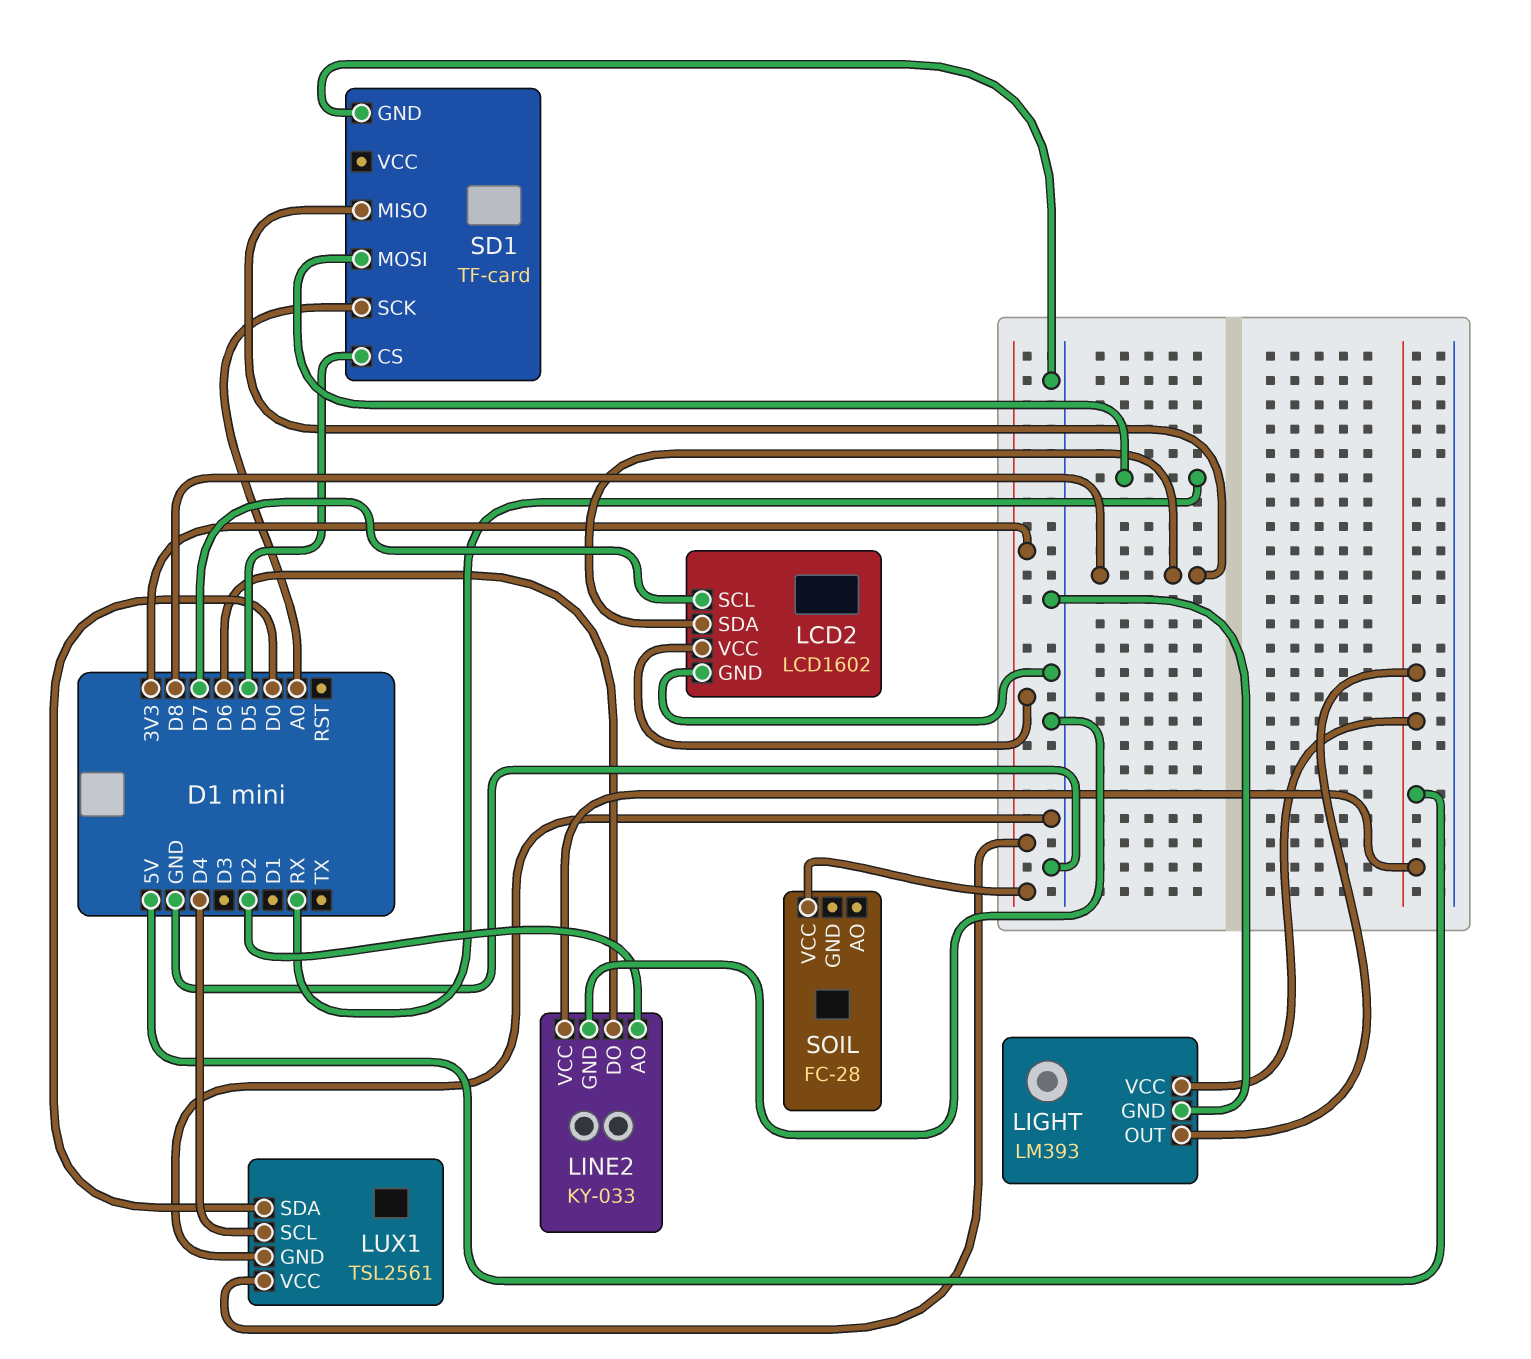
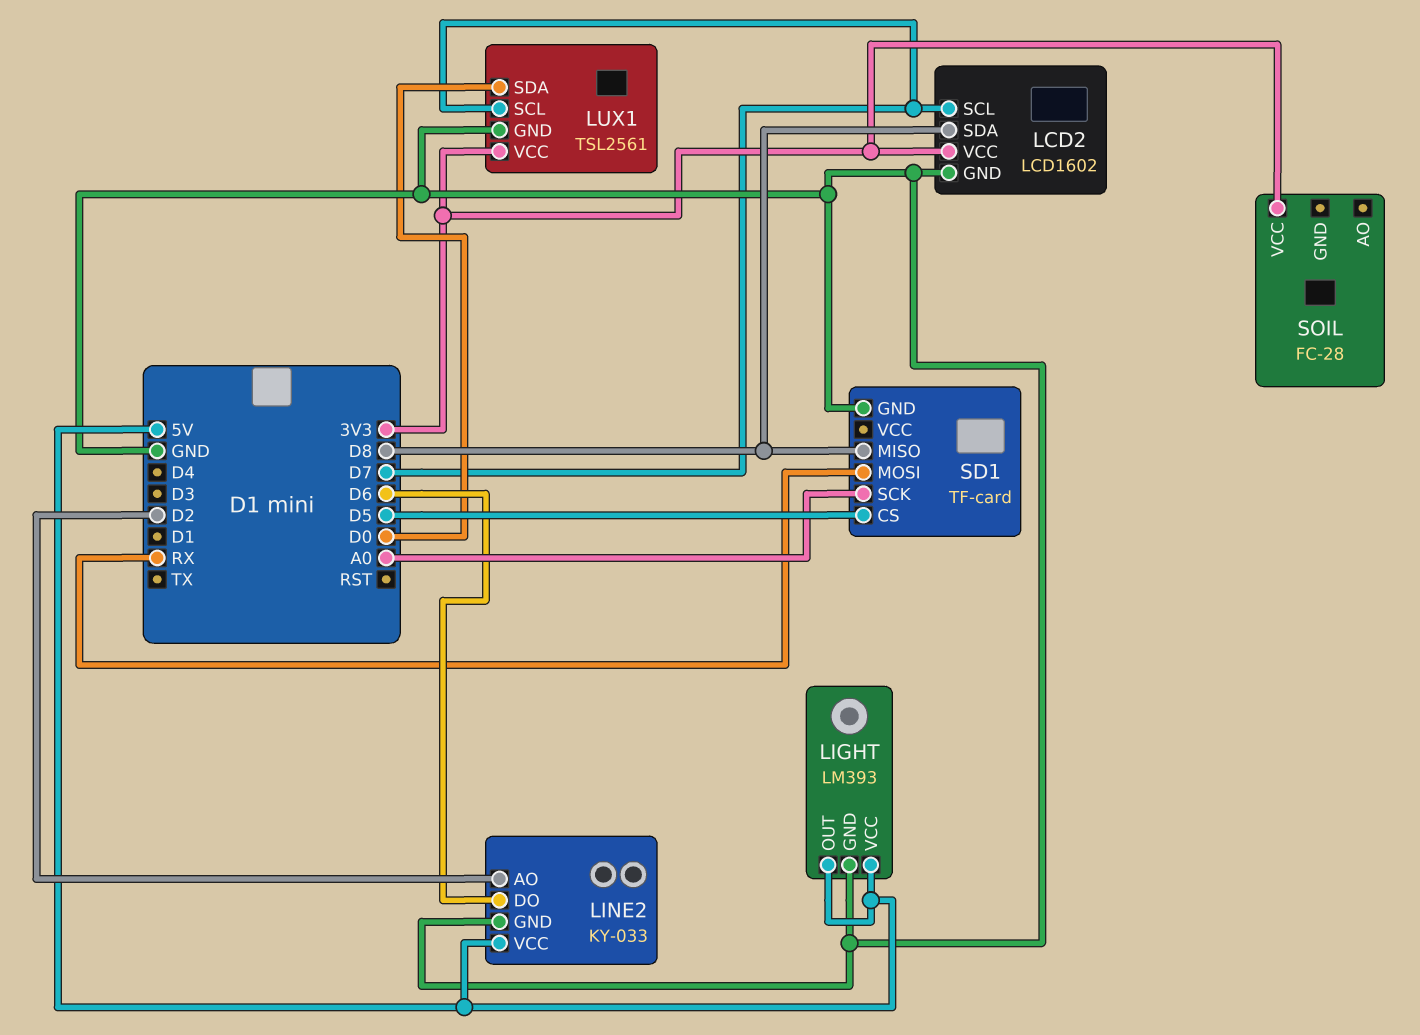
LUX1 pin SCL: D4 -> D7

